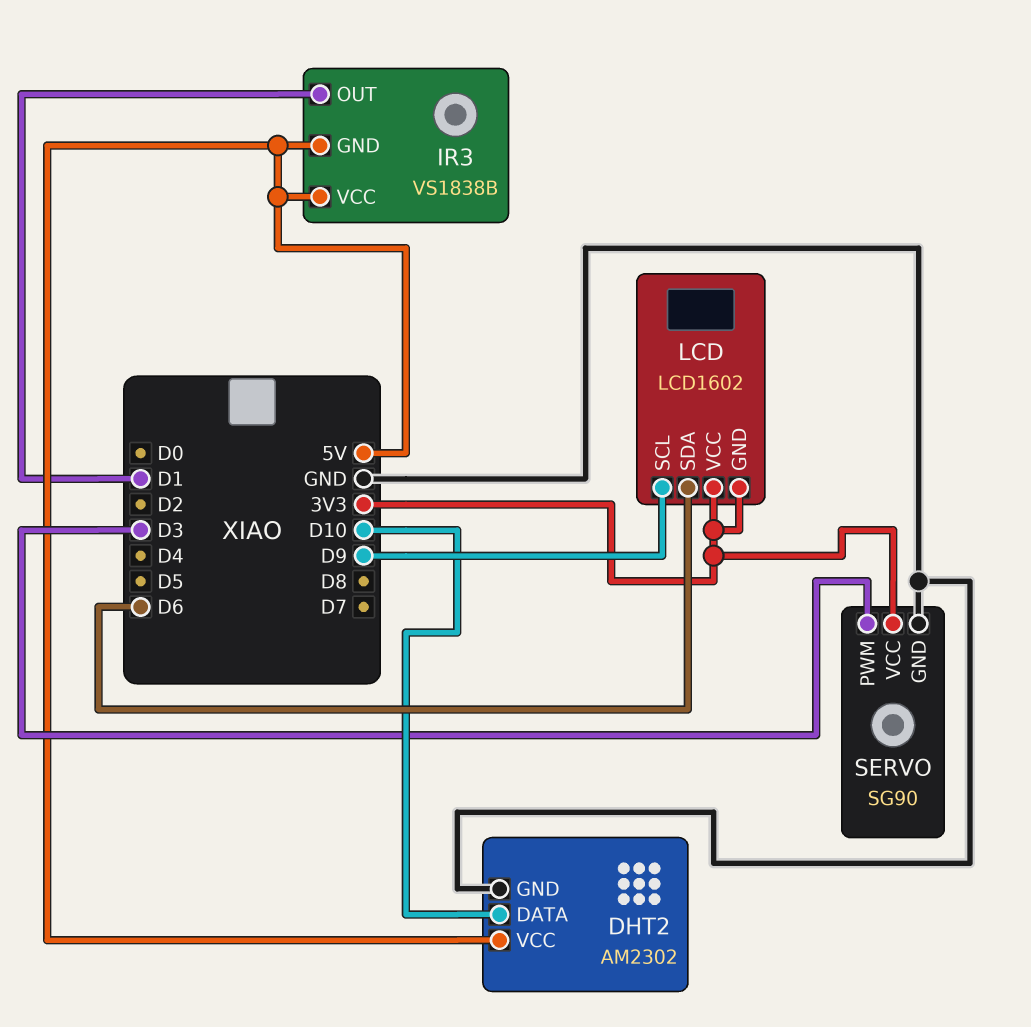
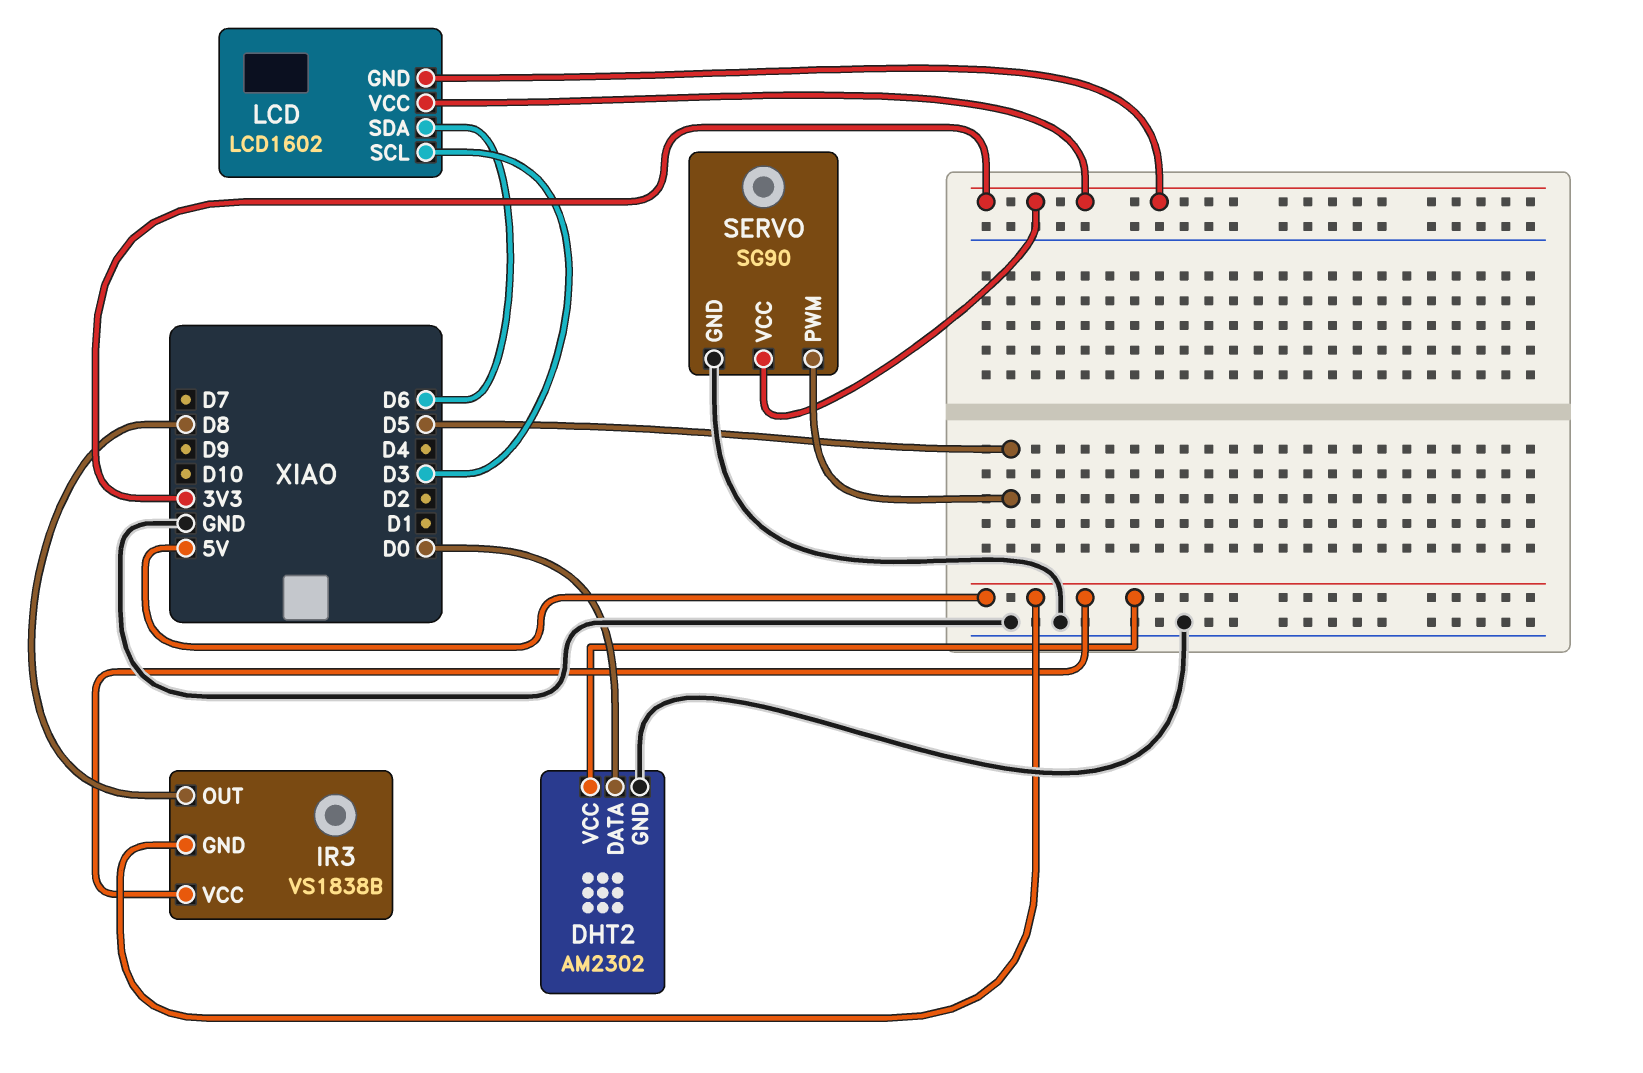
DHT2 pin DATA: D10 -> D0
IR3 pin OUT: D1 -> D8
LCD pin SCL: D9 -> D3
SERVO pin PWM: D3 -> D5

